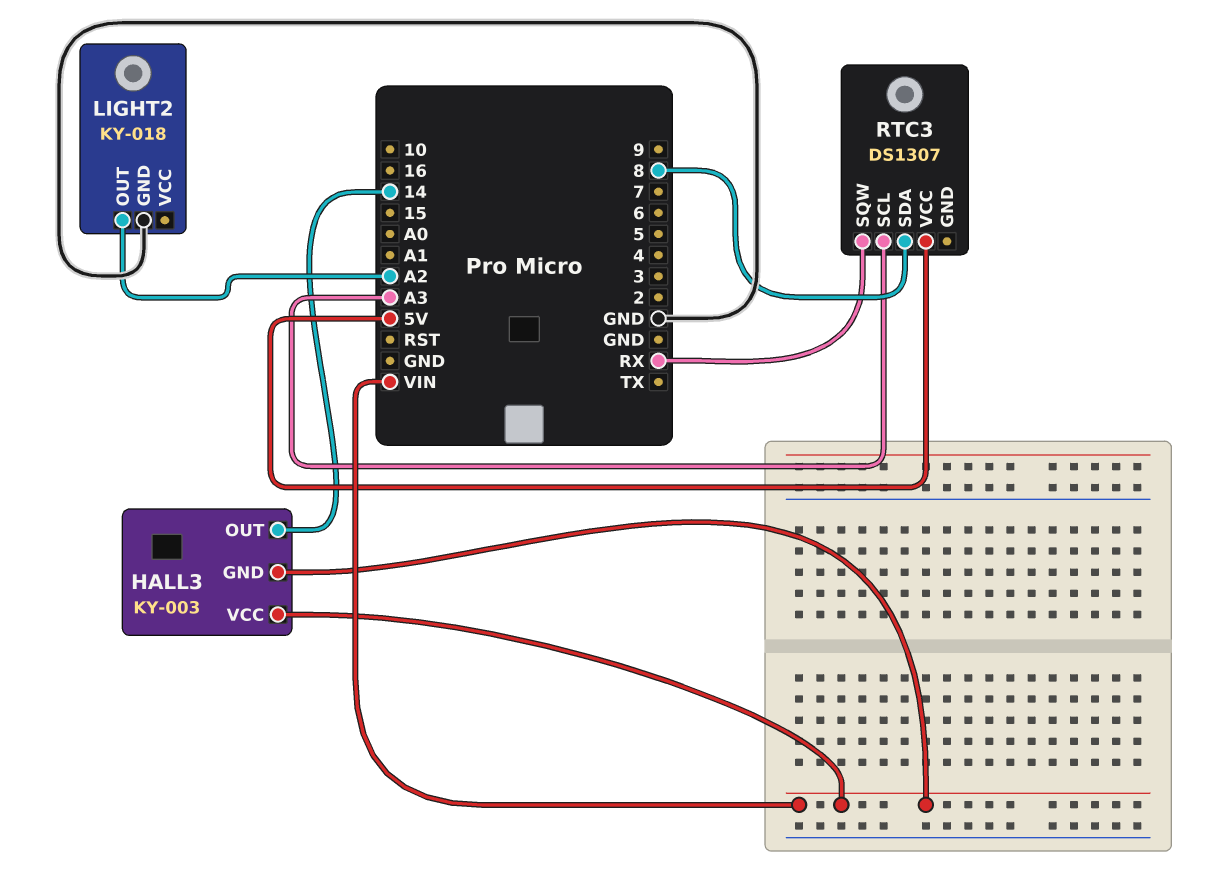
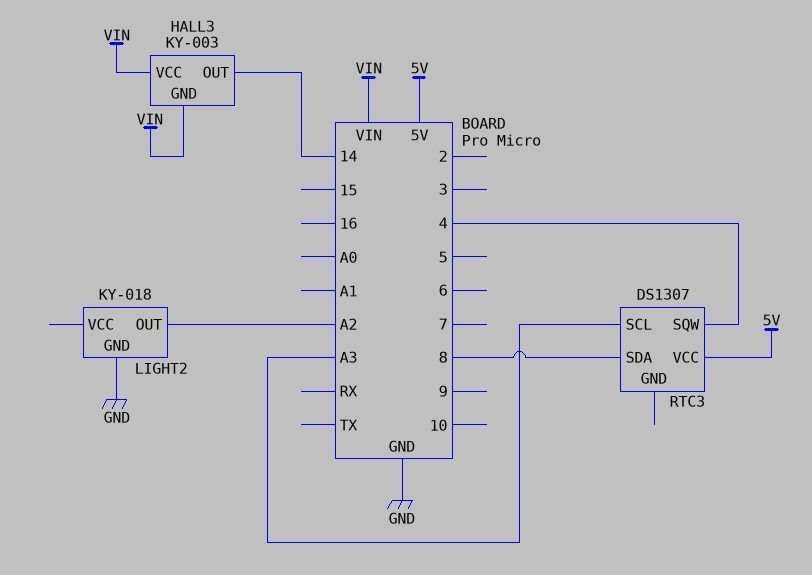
RTC3 pin SQW: RX -> 4

